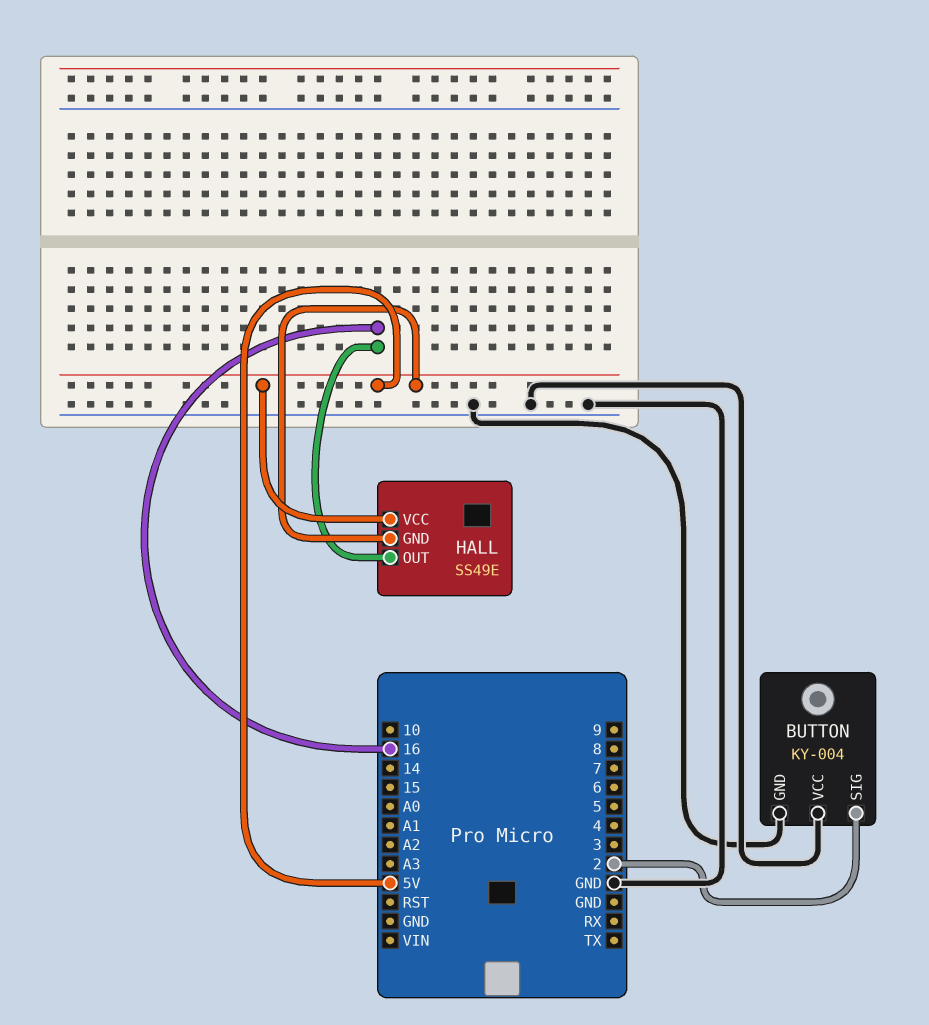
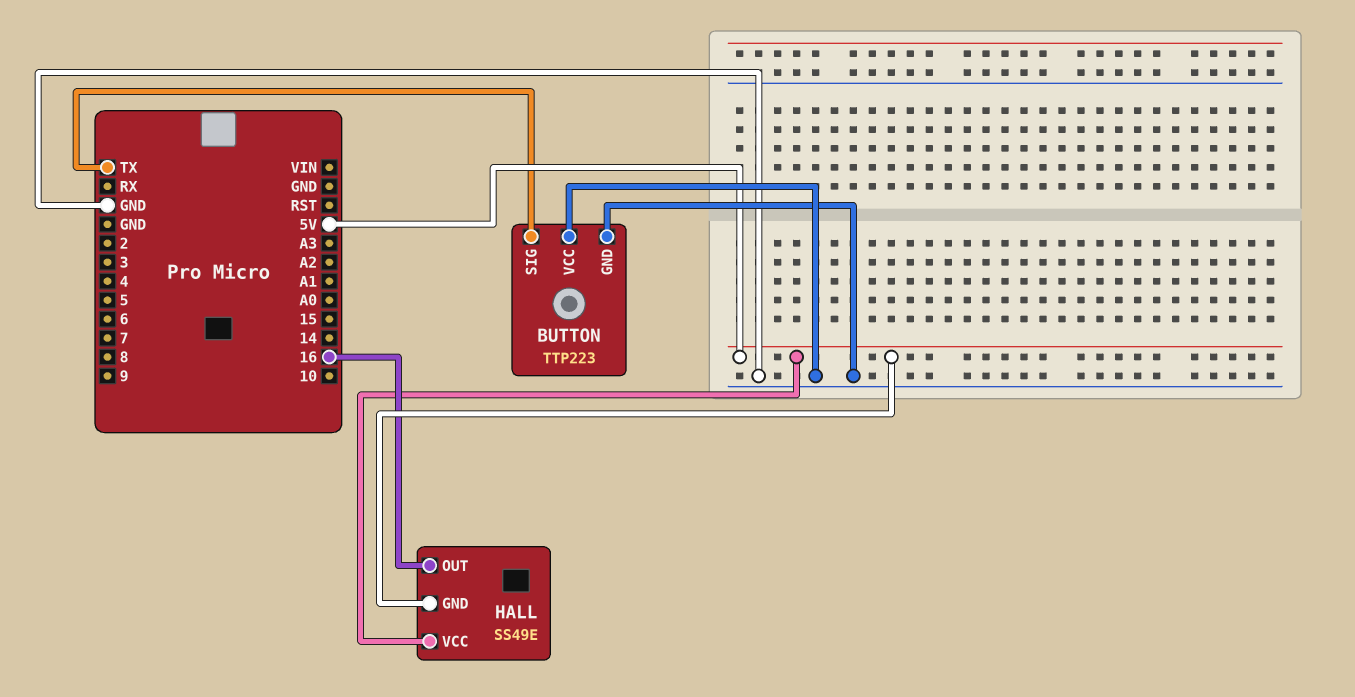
BUTTON: KY-004 -> TTP223
BUTTON pin SIG: 2 -> TX

